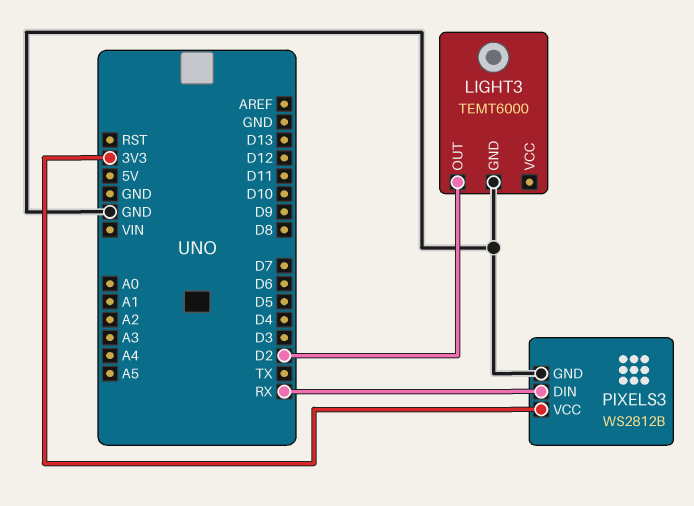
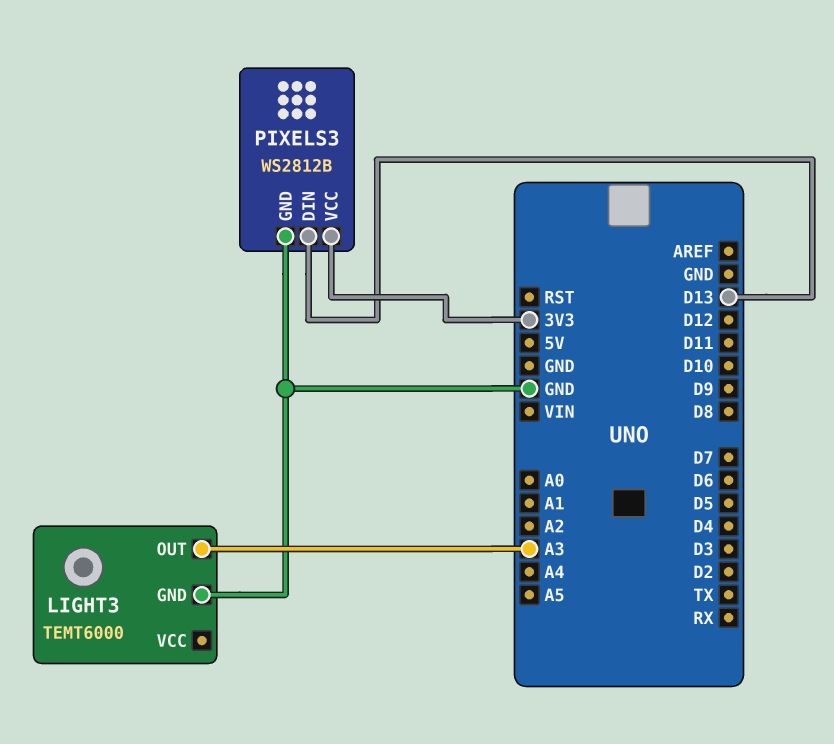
LIGHT3 pin OUT: D2 -> A3
PIXELS3 pin DIN: RX -> D13

